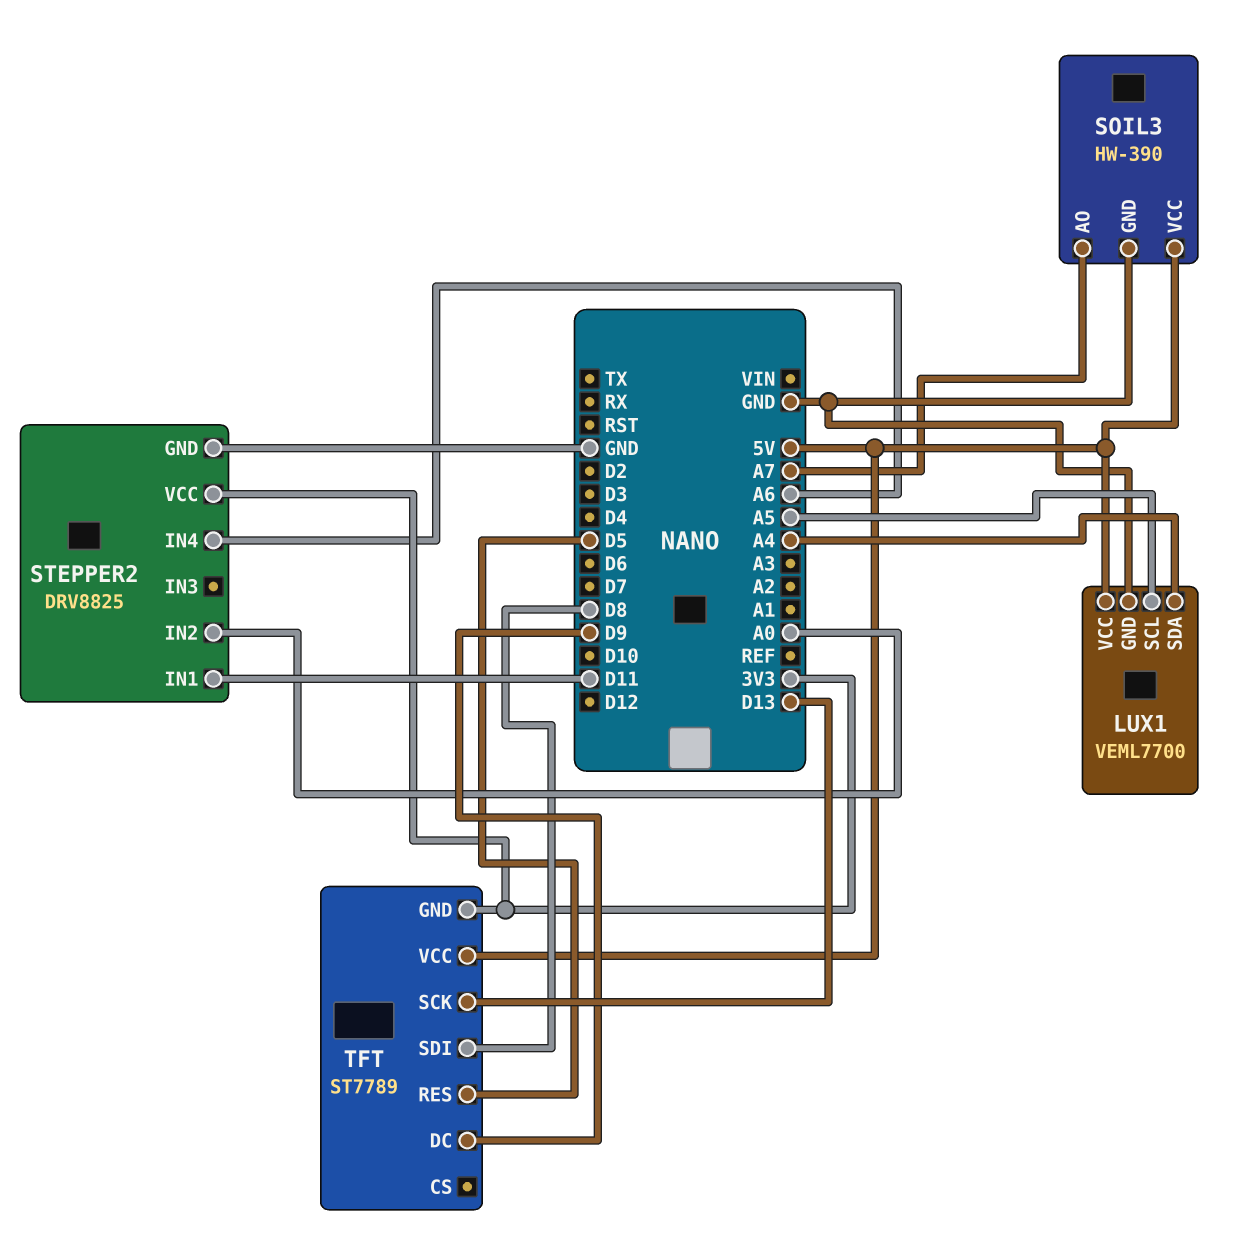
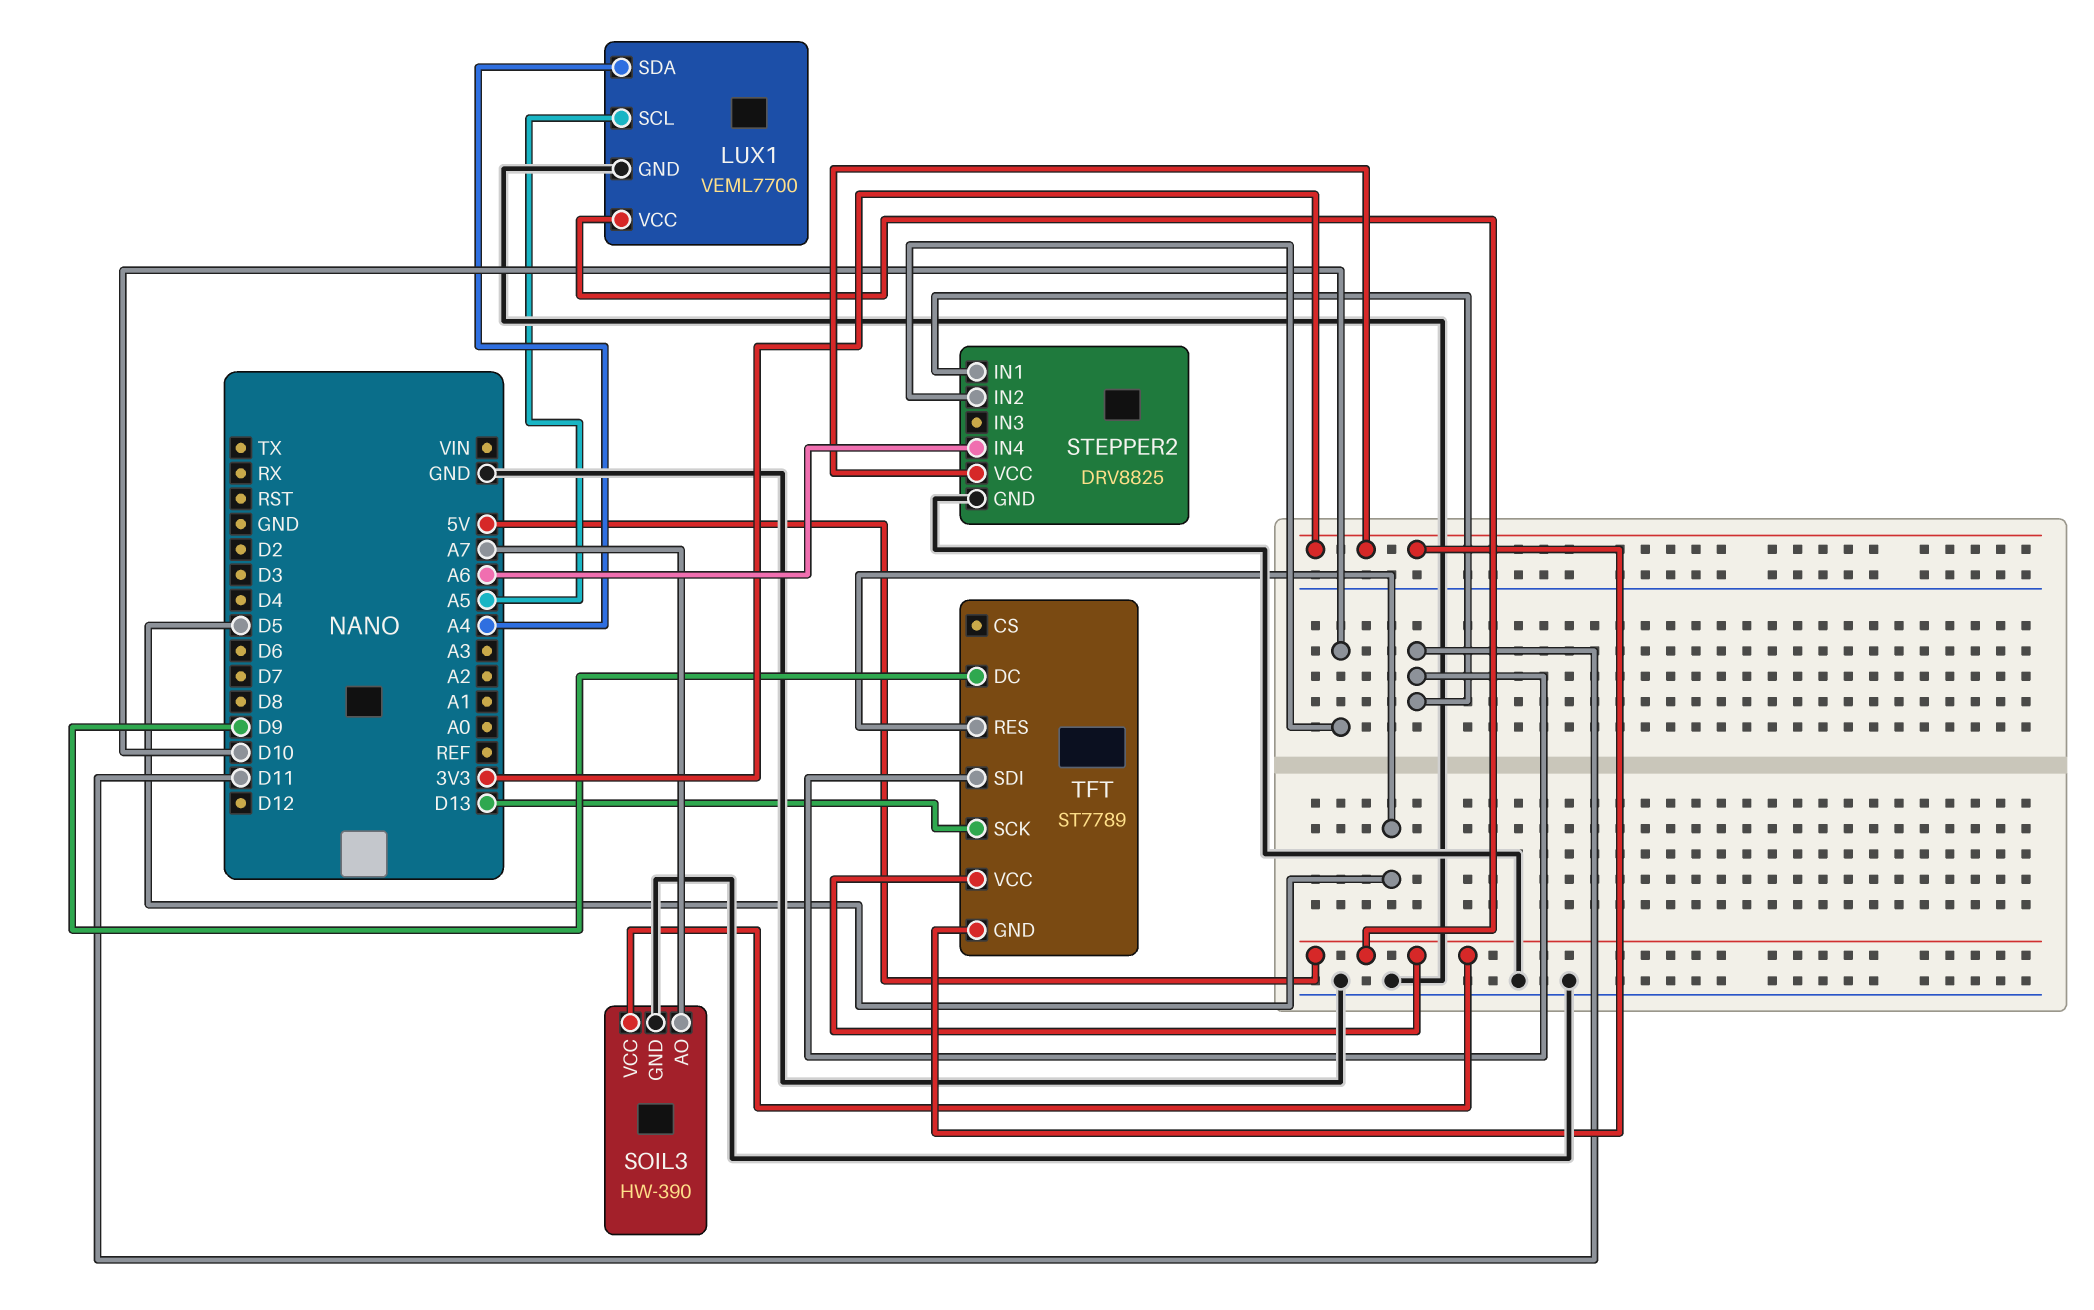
STEPPER2 pin IN2: A0 -> D10
TFT pin SDI: D8 -> D11

